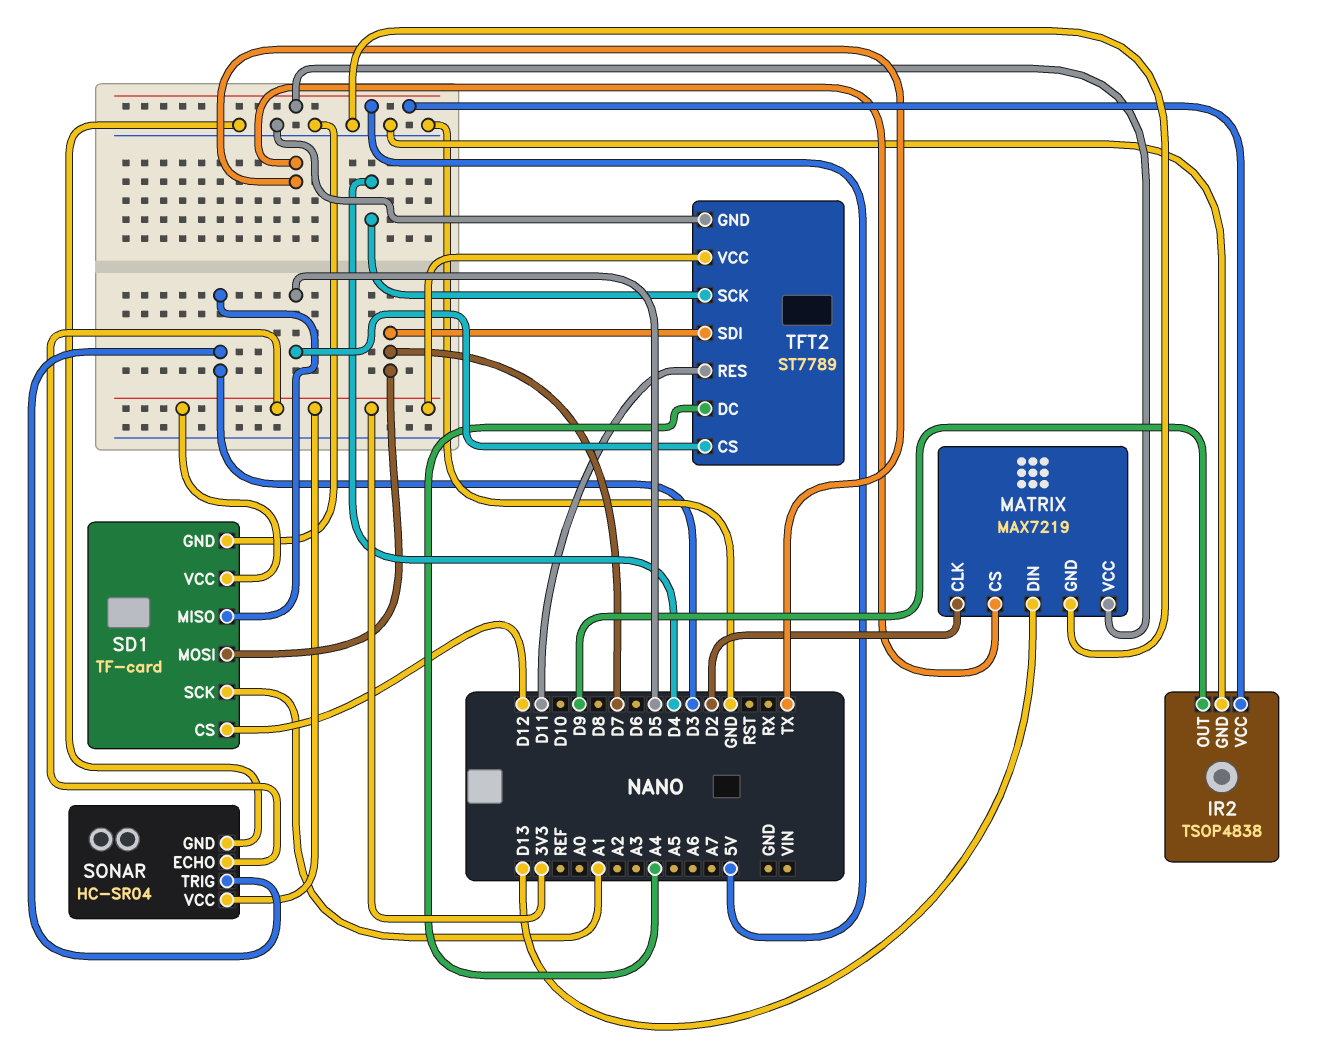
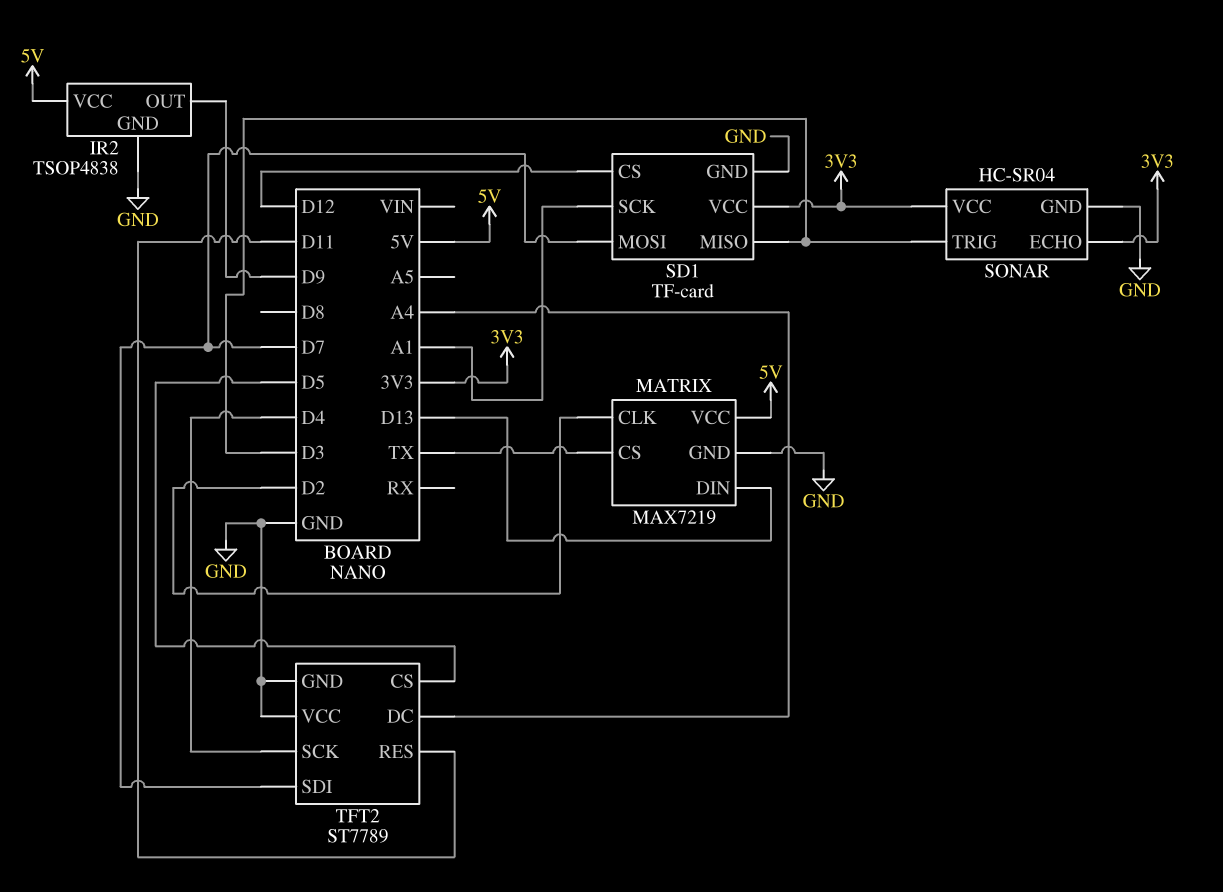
TFT2 pin VCC: 3V3 -> GND

